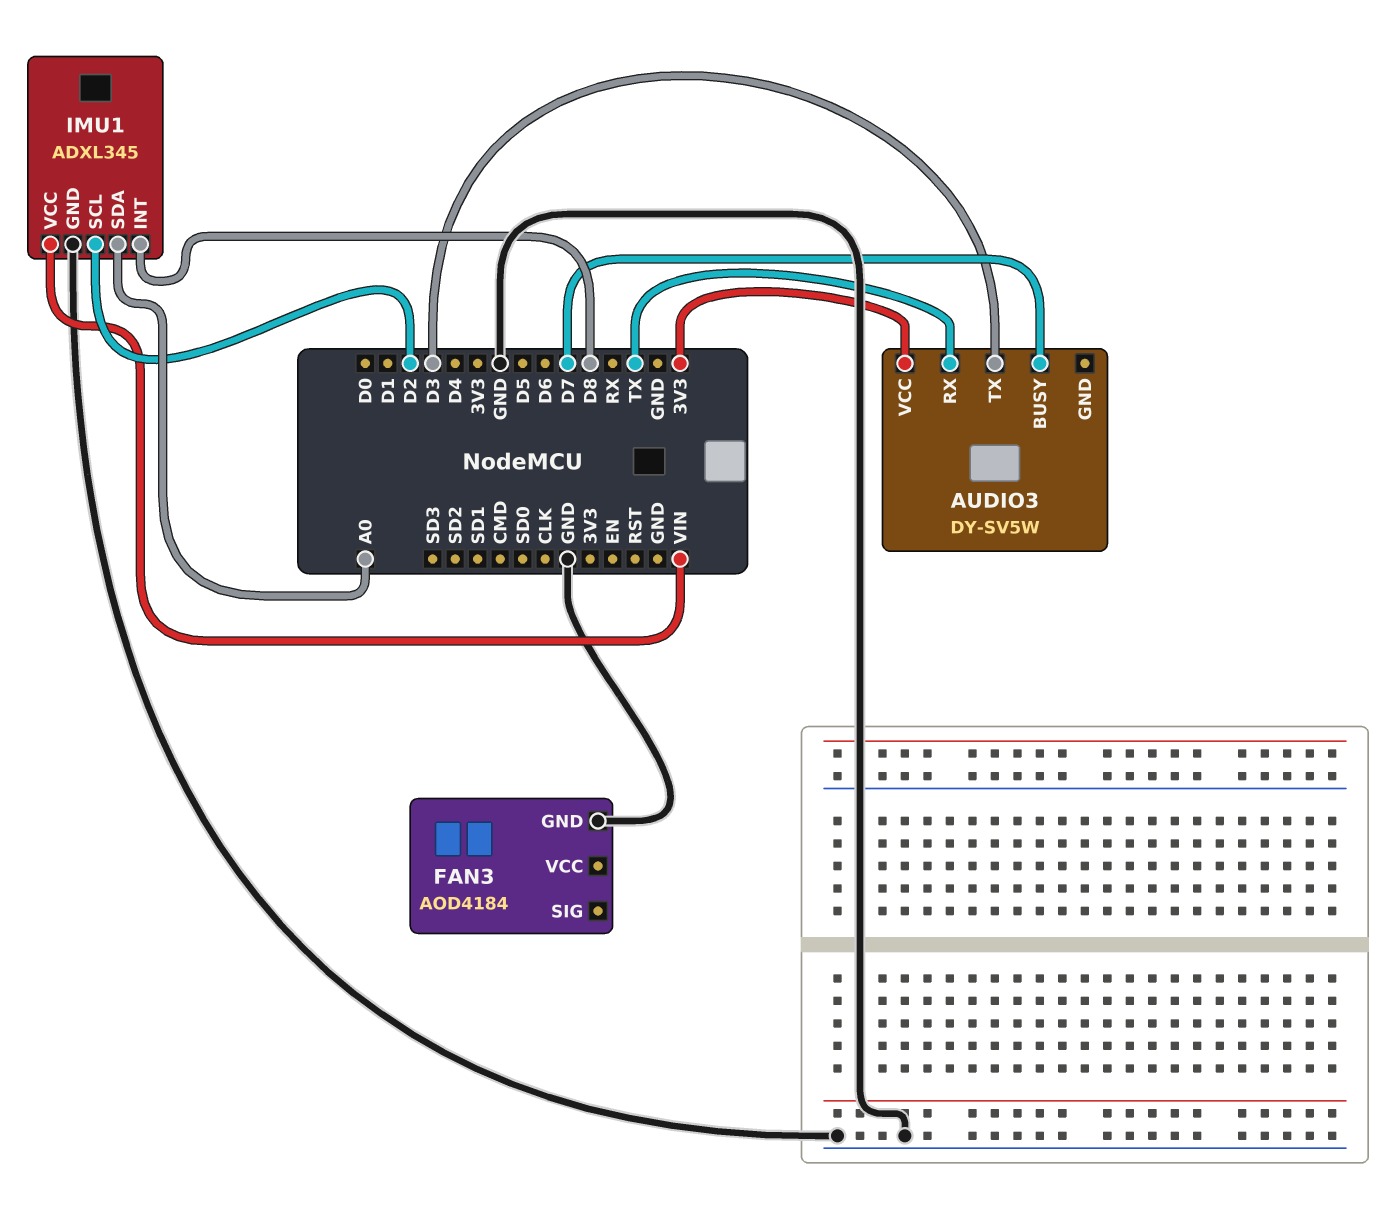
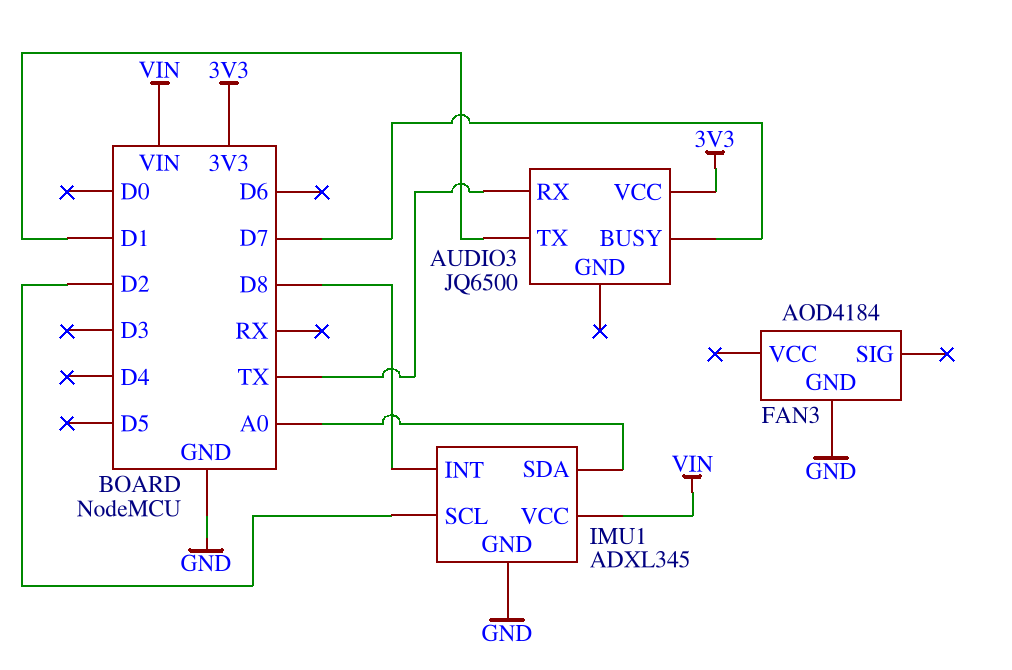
AUDIO3: DY-SV5W -> JQ6500
AUDIO3 pin TX: D3 -> D1

